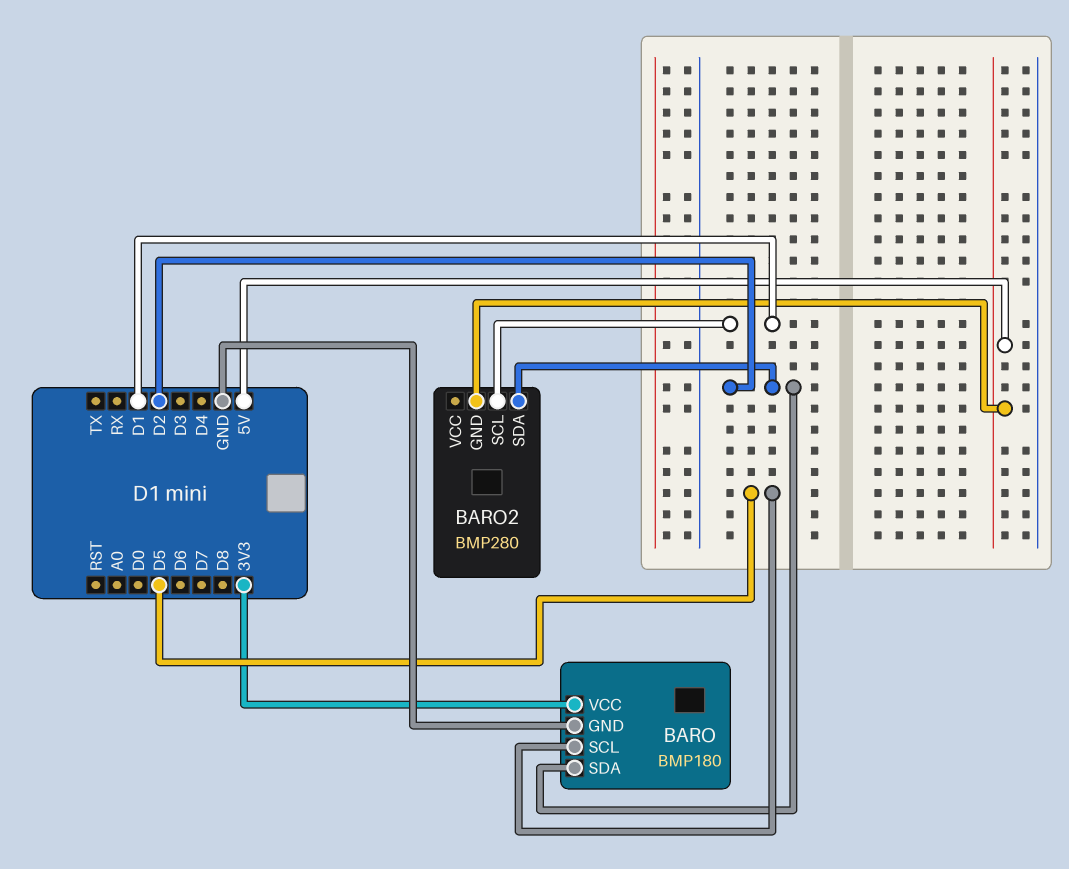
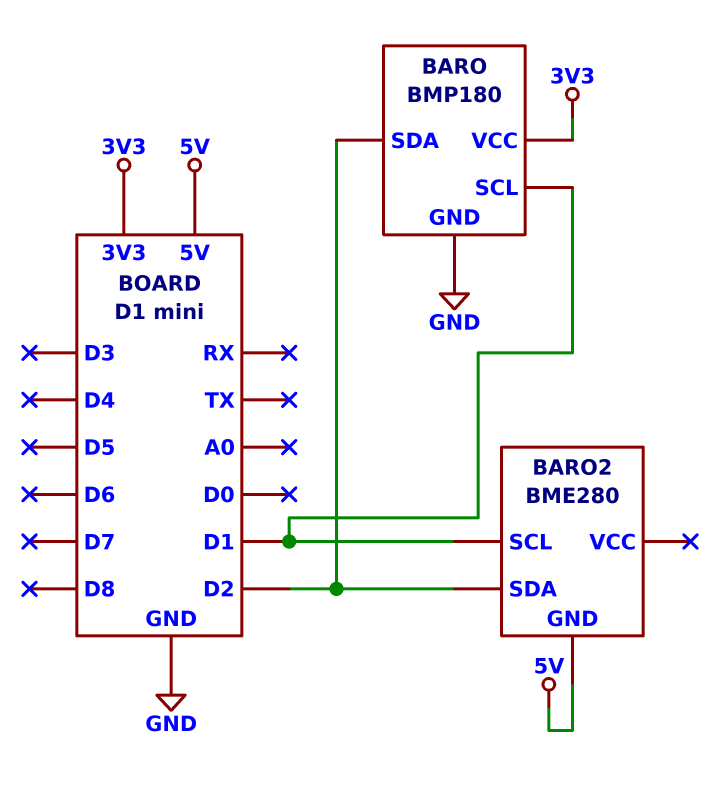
BARO pin SCL: D5 -> D1
BARO2: BMP280 -> BME280

